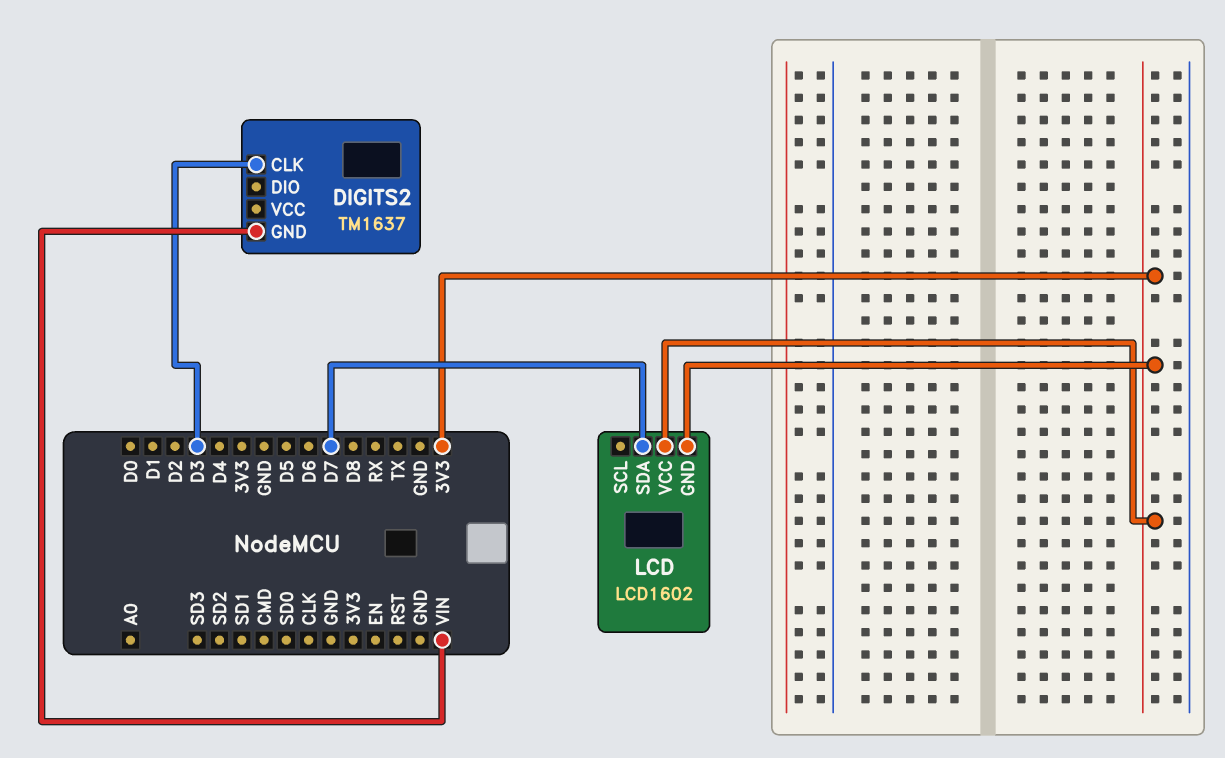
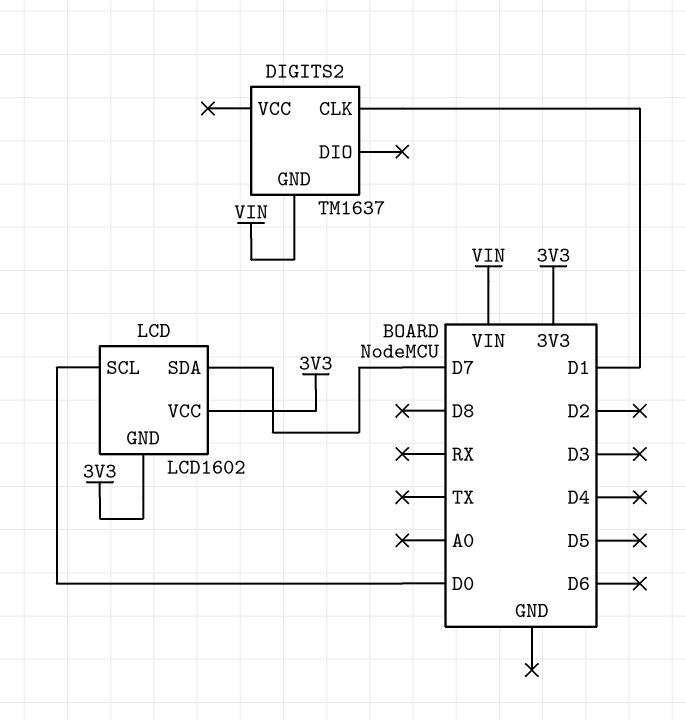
DIGITS2 pin CLK: D3 -> D1
LCD pin SCL: none -> D0

